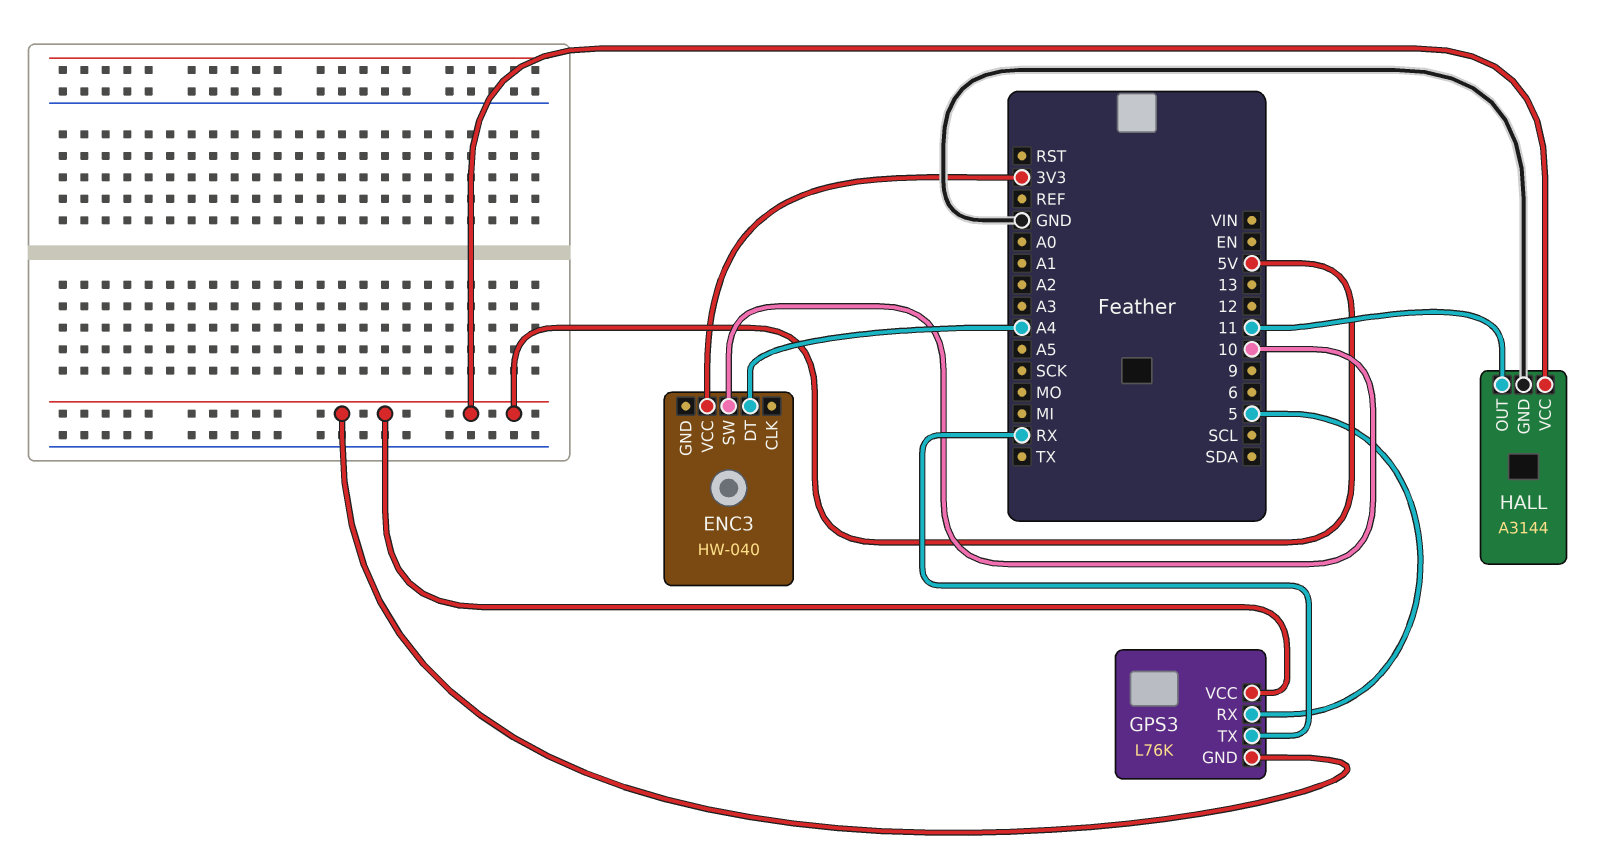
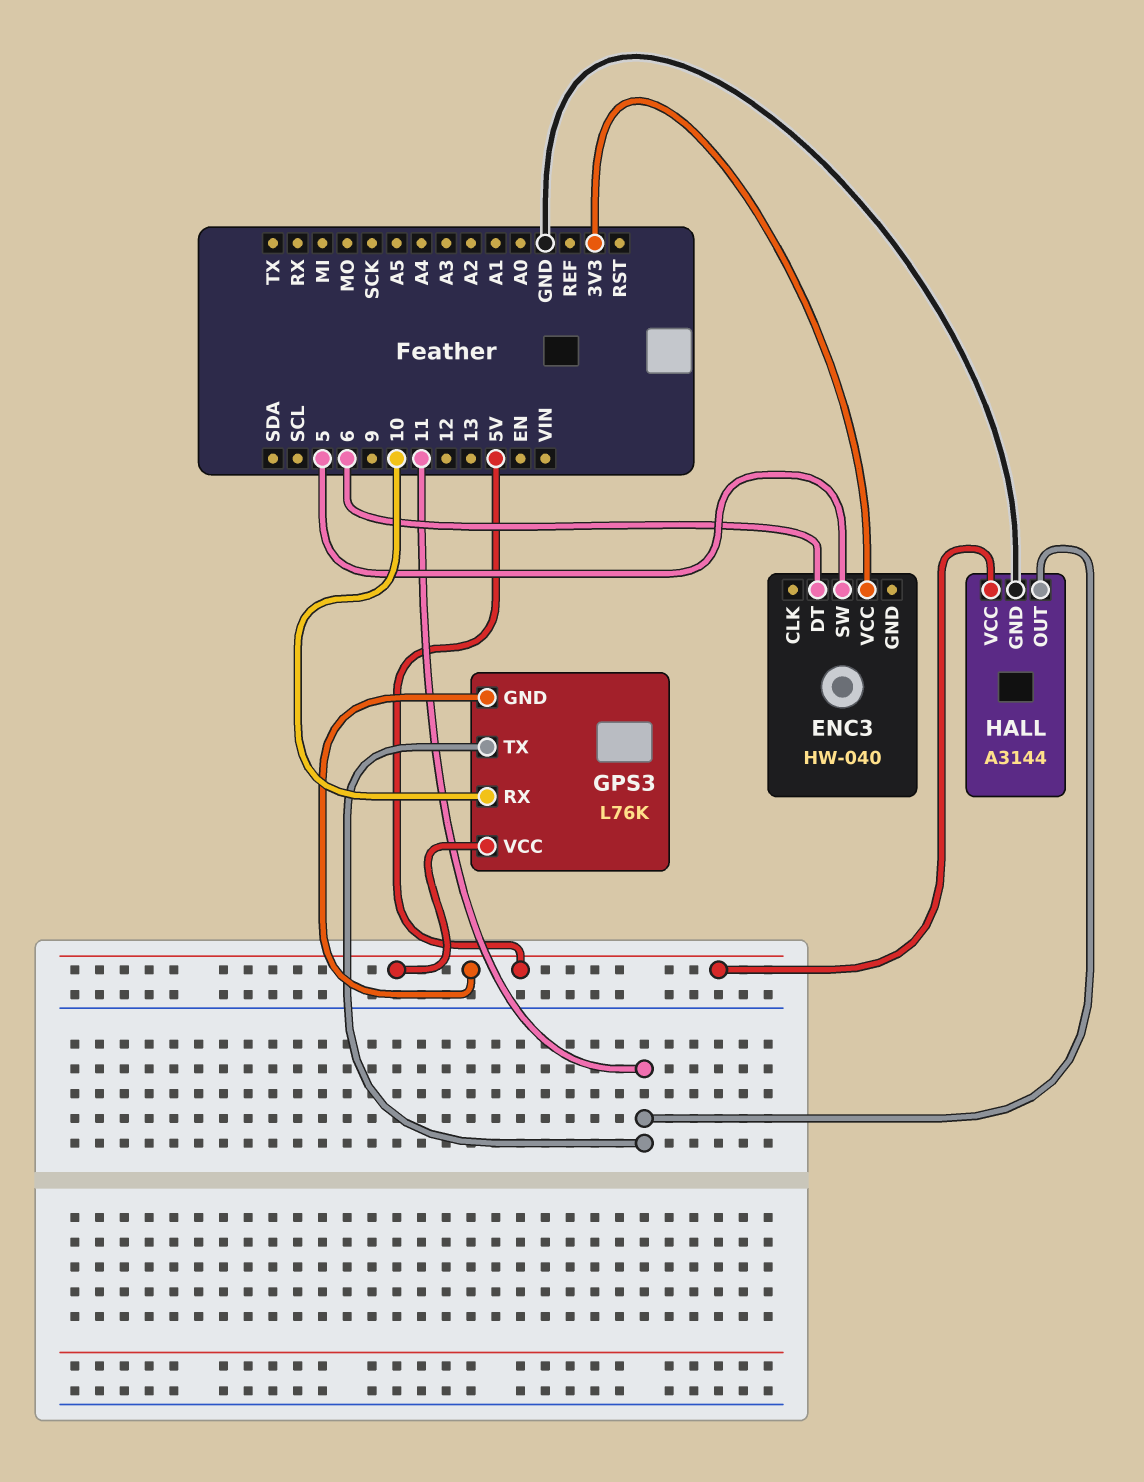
ENC3 pin DT: A4 -> 6
ENC3 pin SW: 10 -> 5
GPS3 pin RX: 5 -> 10
GPS3 pin TX: RX -> 11

